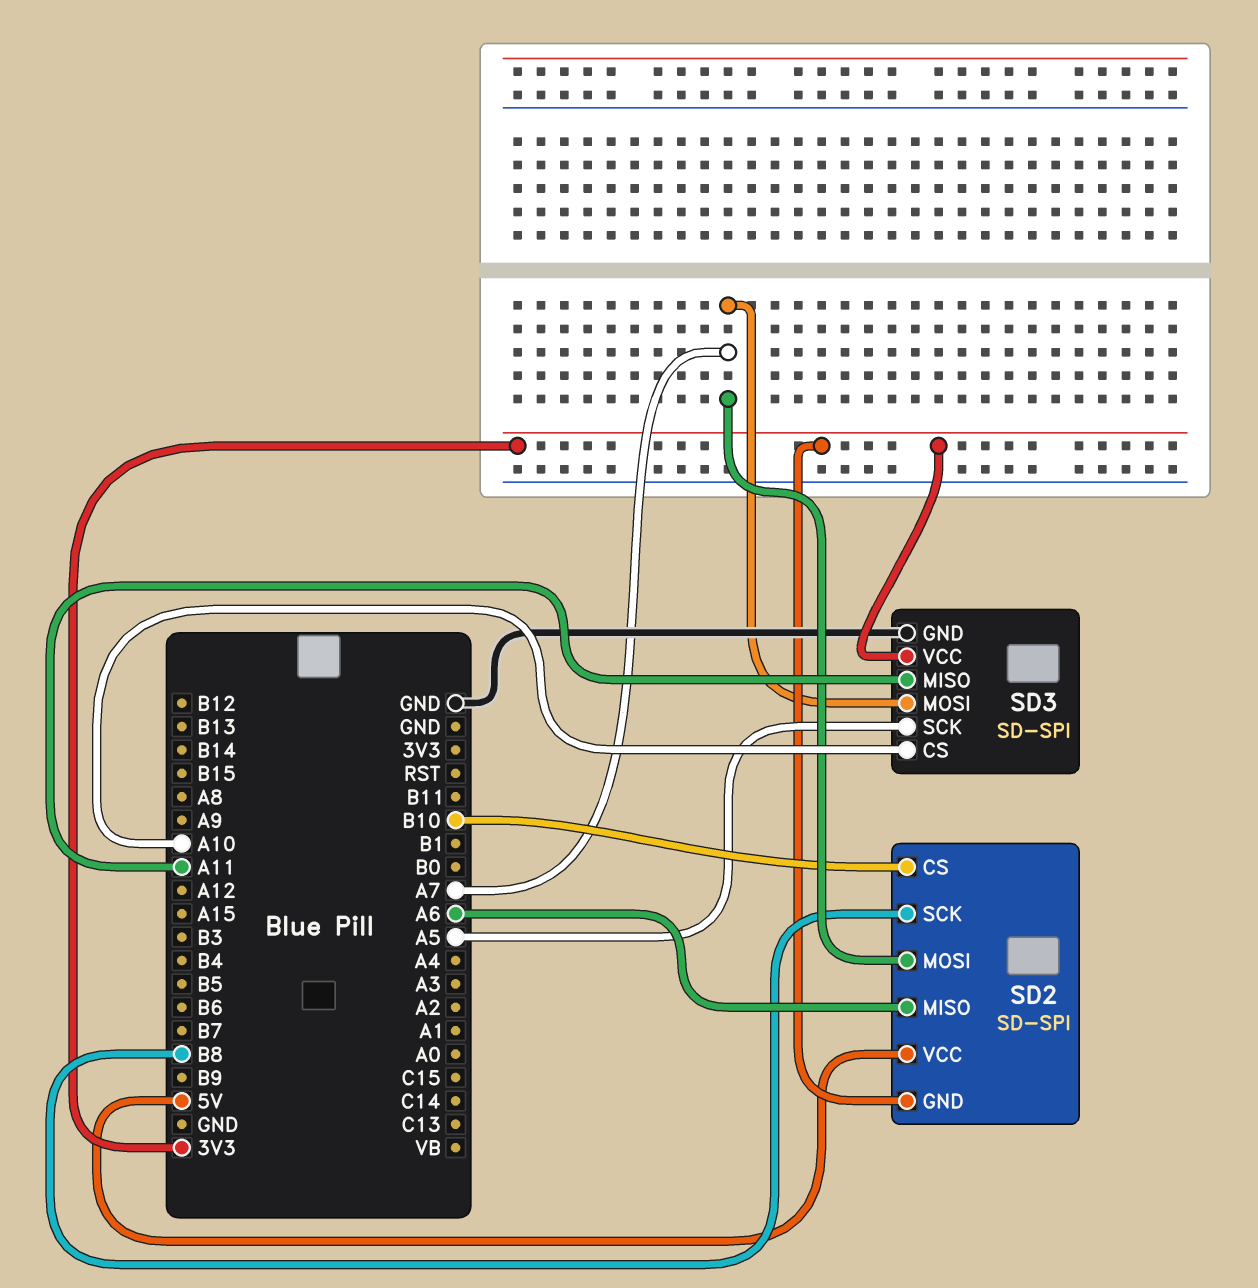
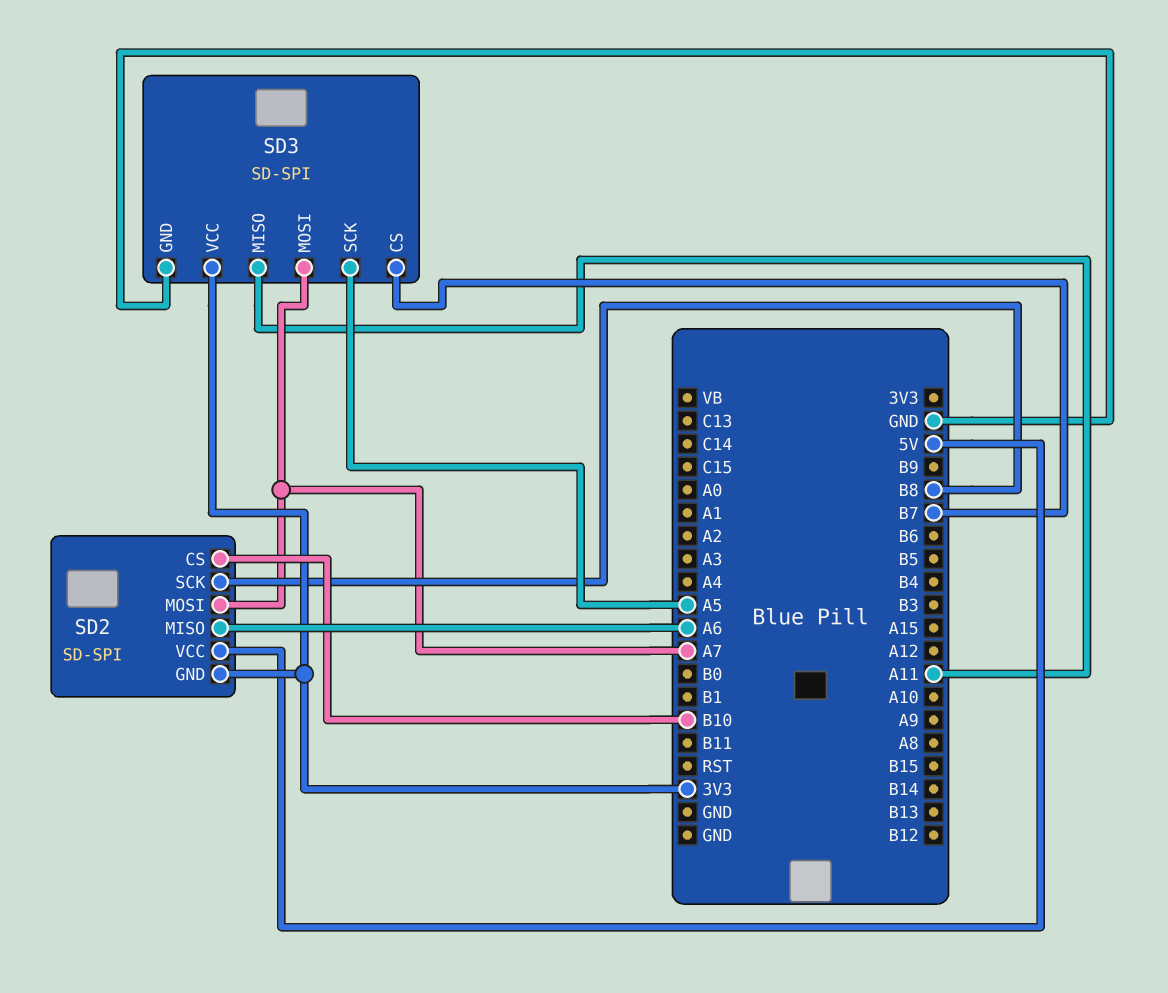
SD3 pin CS: A10 -> B7

